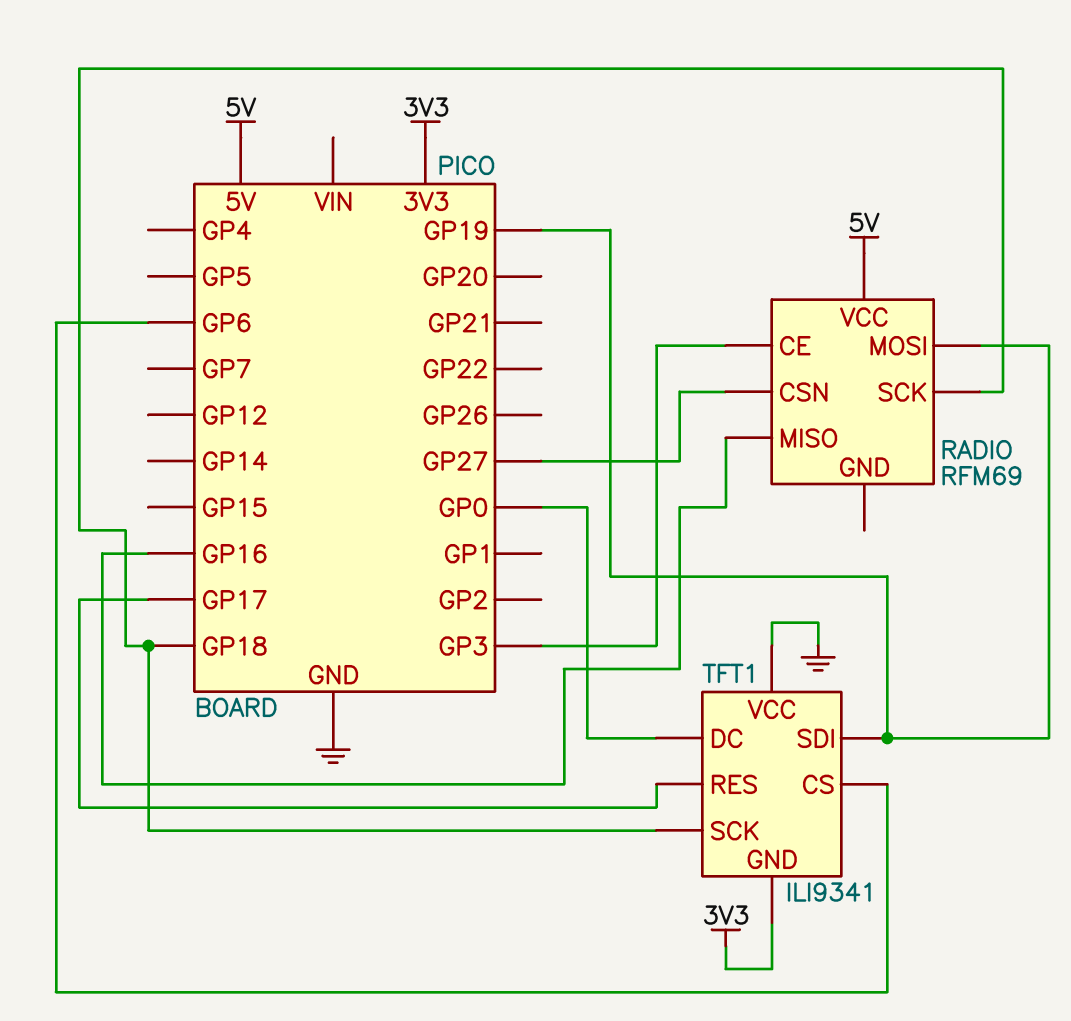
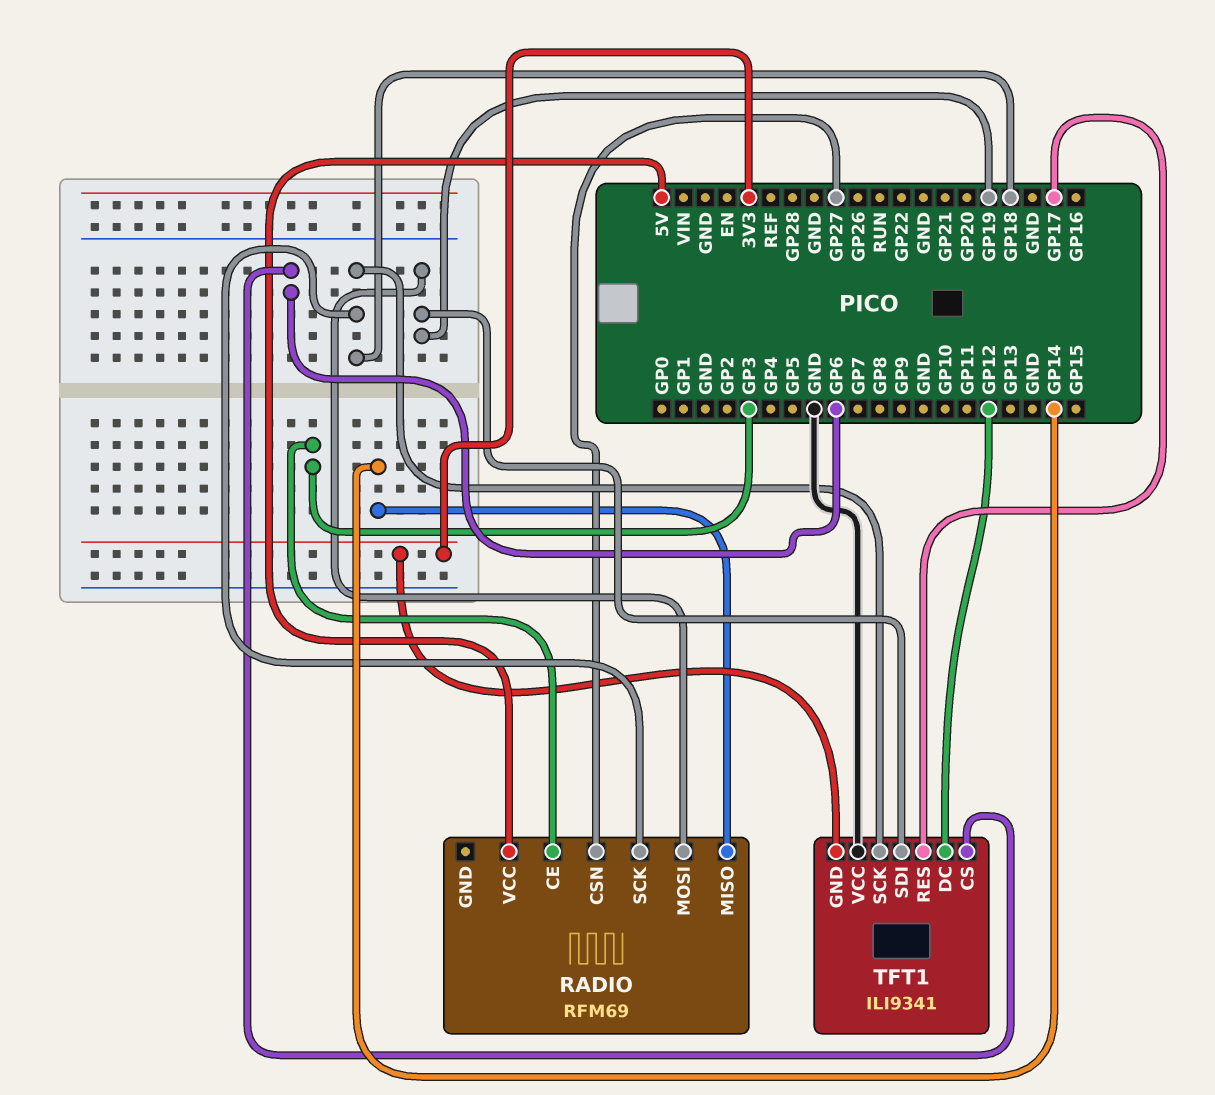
RADIO pin MISO: GP16 -> GP14
TFT1 pin DC: GP0 -> GP12

